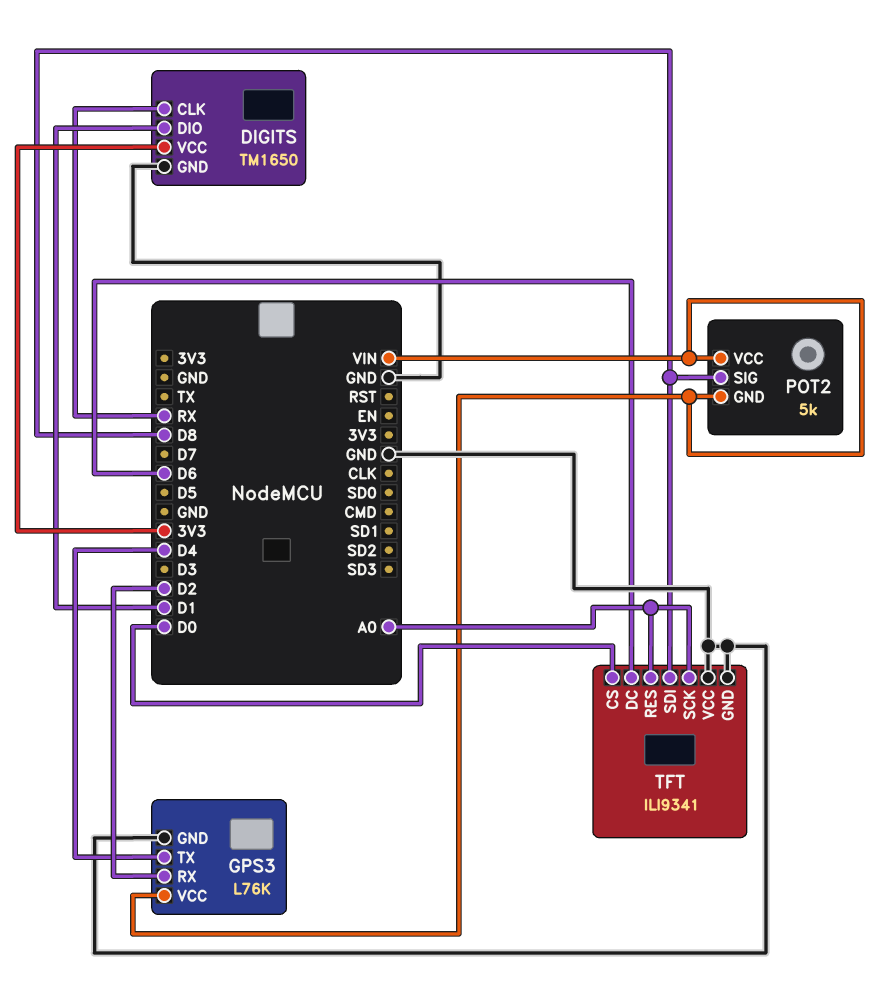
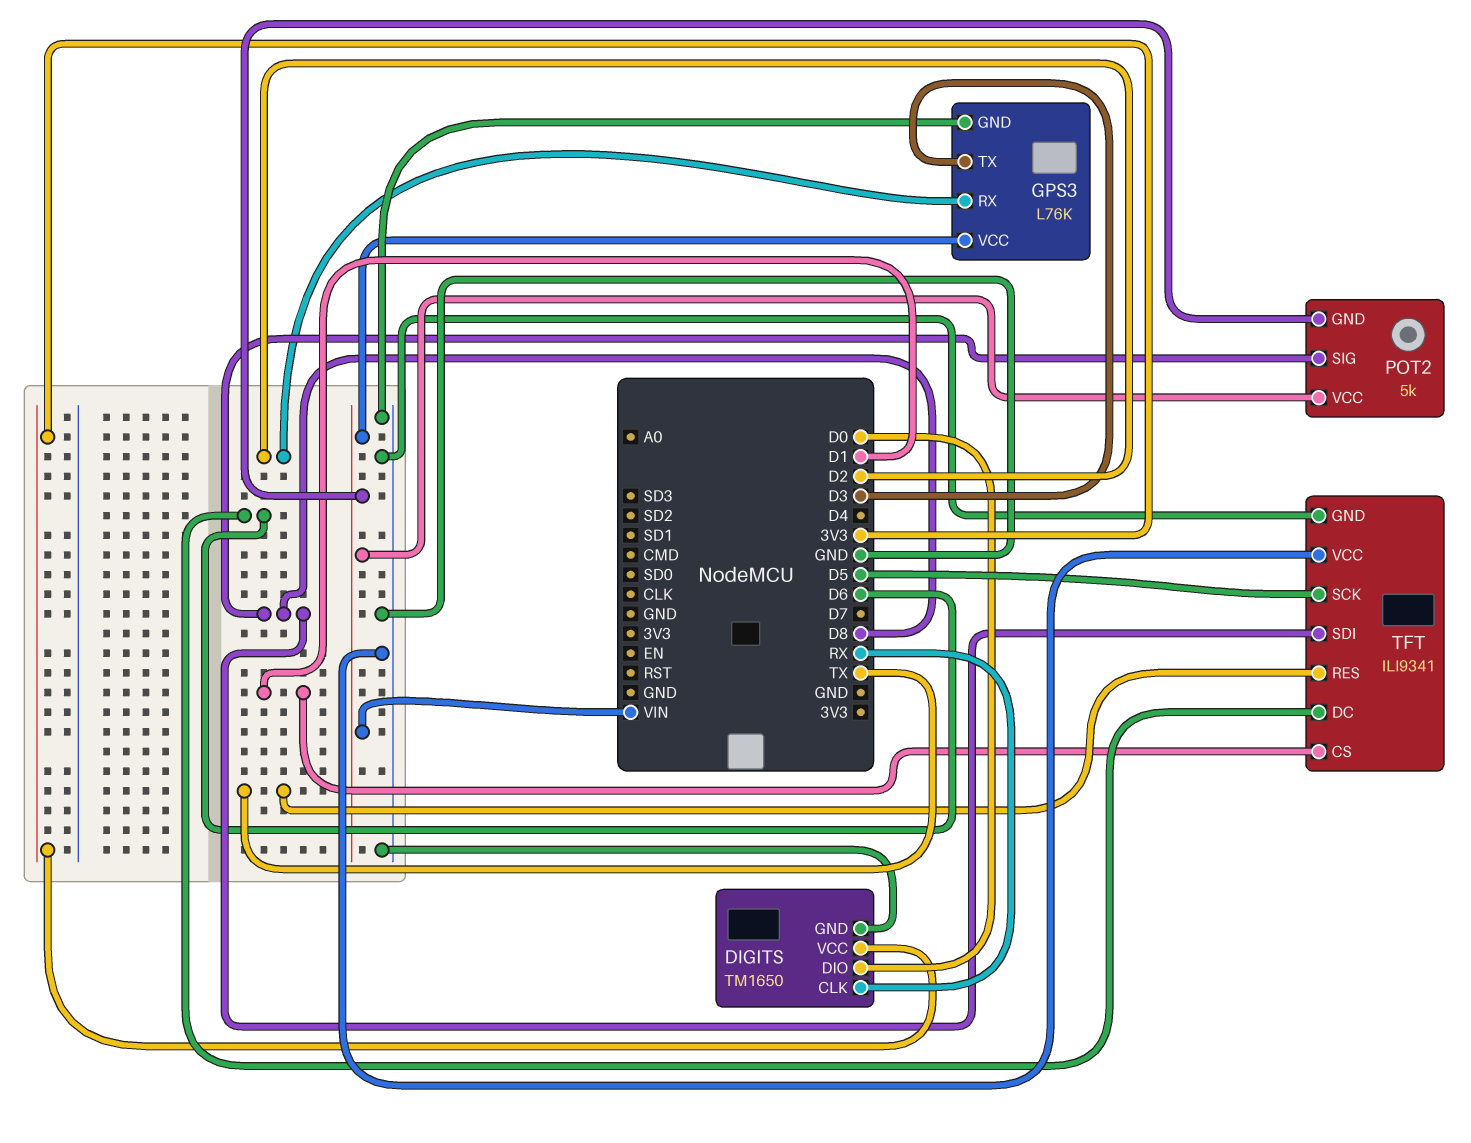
DIGITS pin DIO: D1 -> D0
GPS3 pin TX: D4 -> D3
TFT pin CS: D0 -> D1
TFT pin RES: A0 -> TX
TFT pin SCK: A0 -> D5

